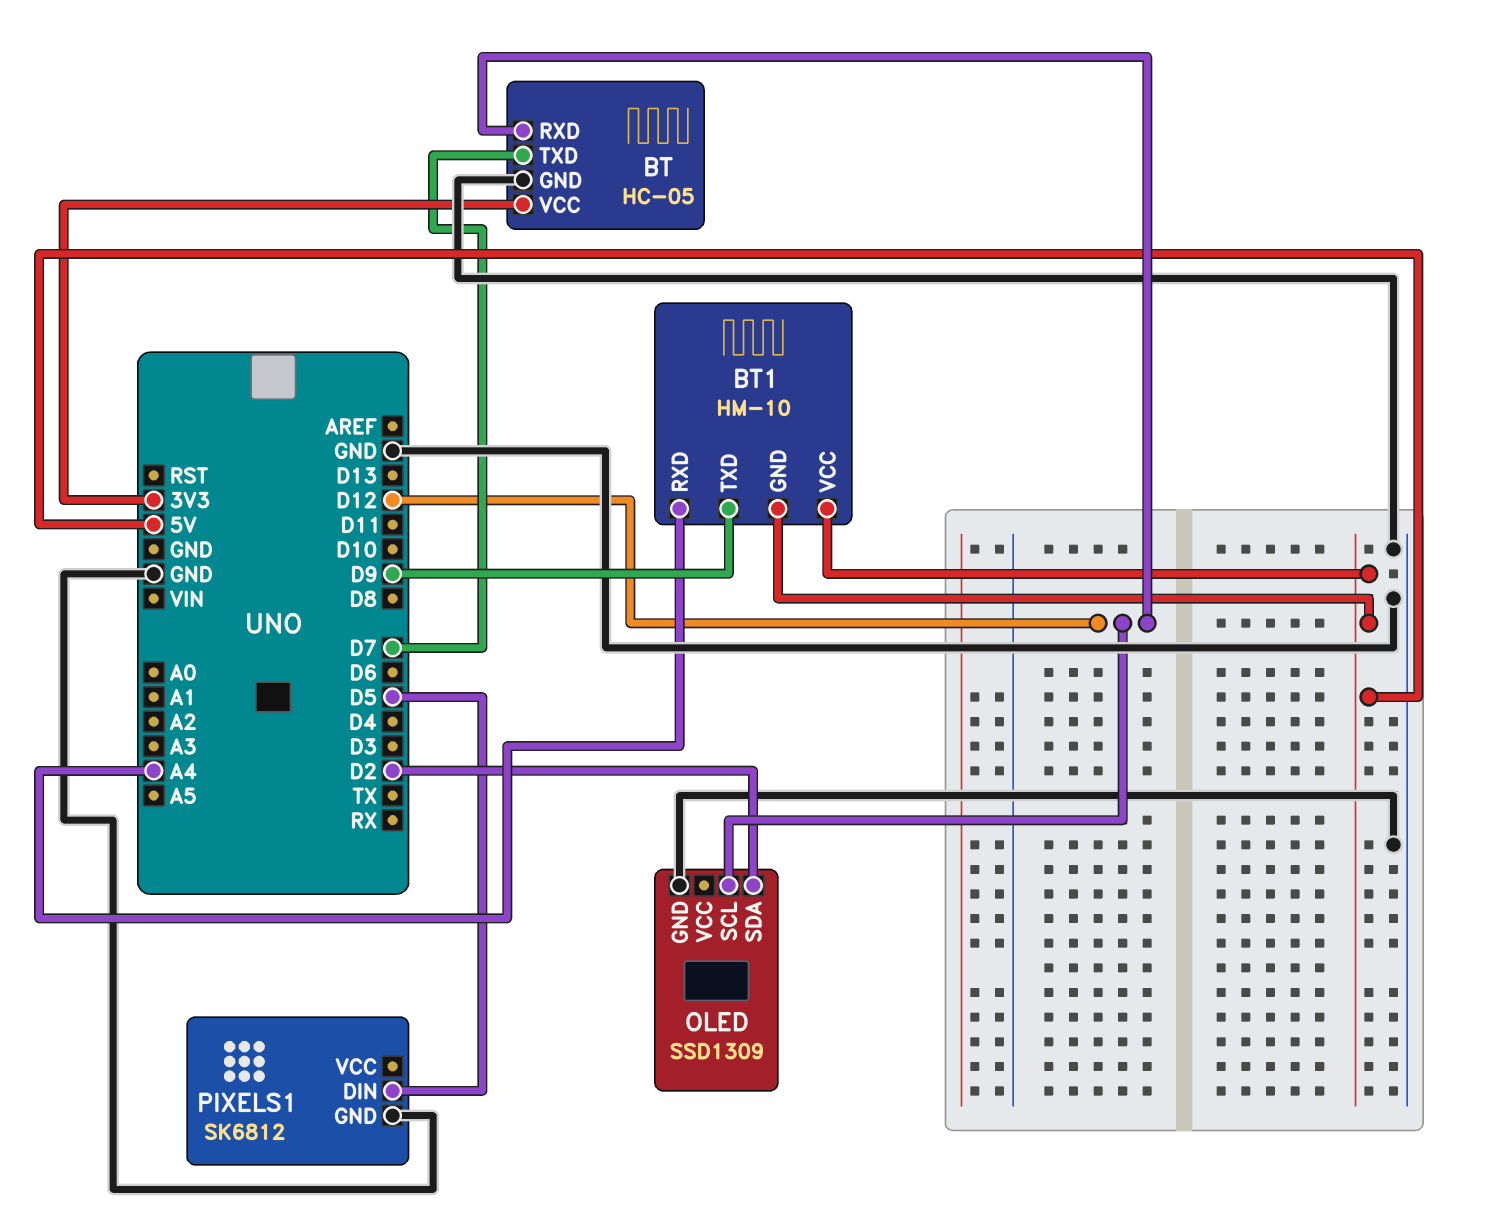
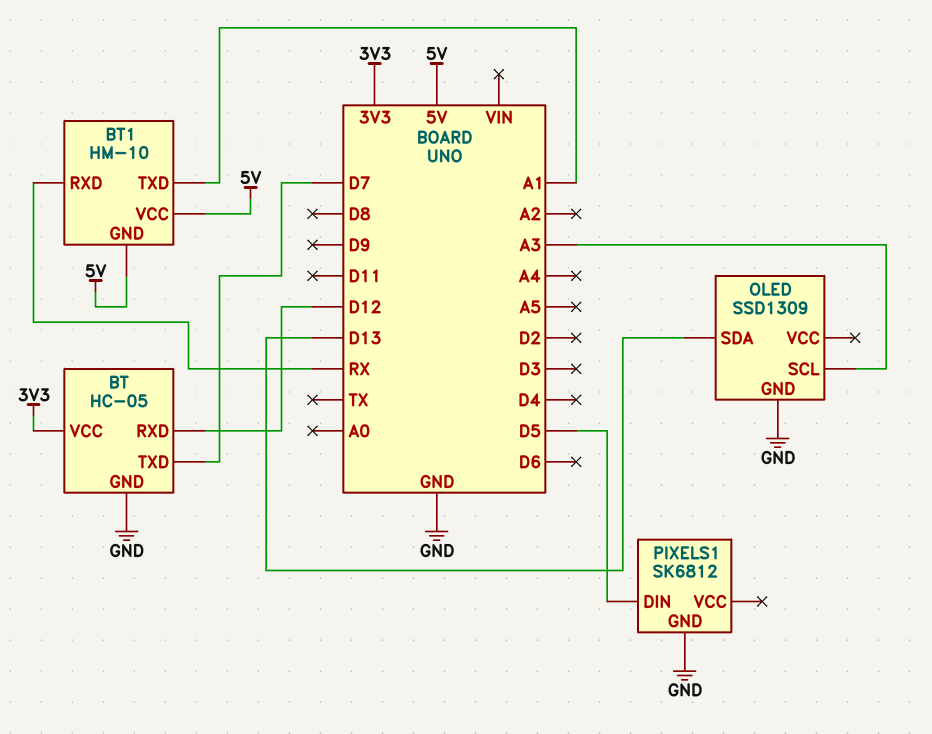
BT1 pin RXD: A4 -> RX
BT1 pin TXD: D9 -> A1
OLED pin SCL: D12 -> A3
OLED pin SDA: D2 -> D13

